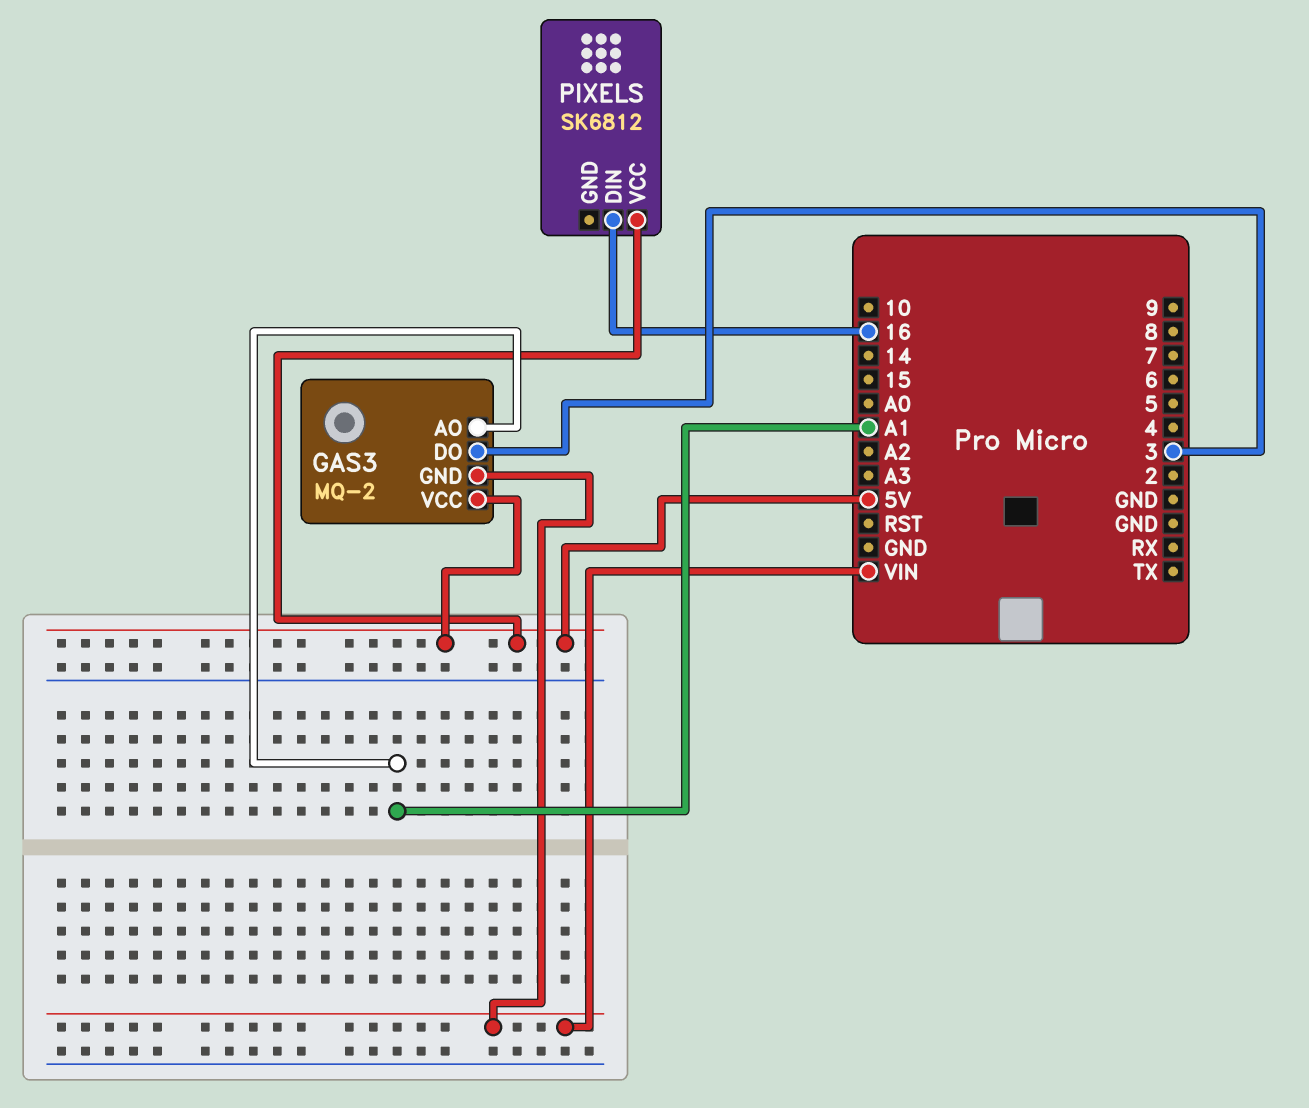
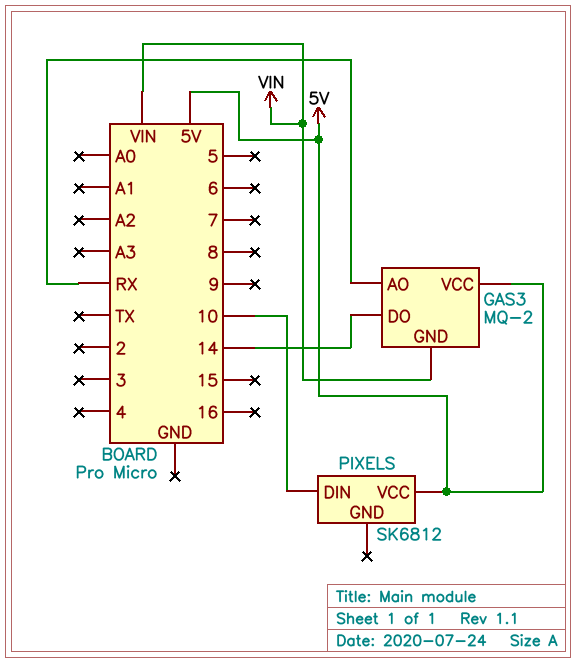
GAS3 pin AO: A1 -> RX
GAS3 pin DO: 3 -> 14
PIXELS pin DIN: 16 -> 10

